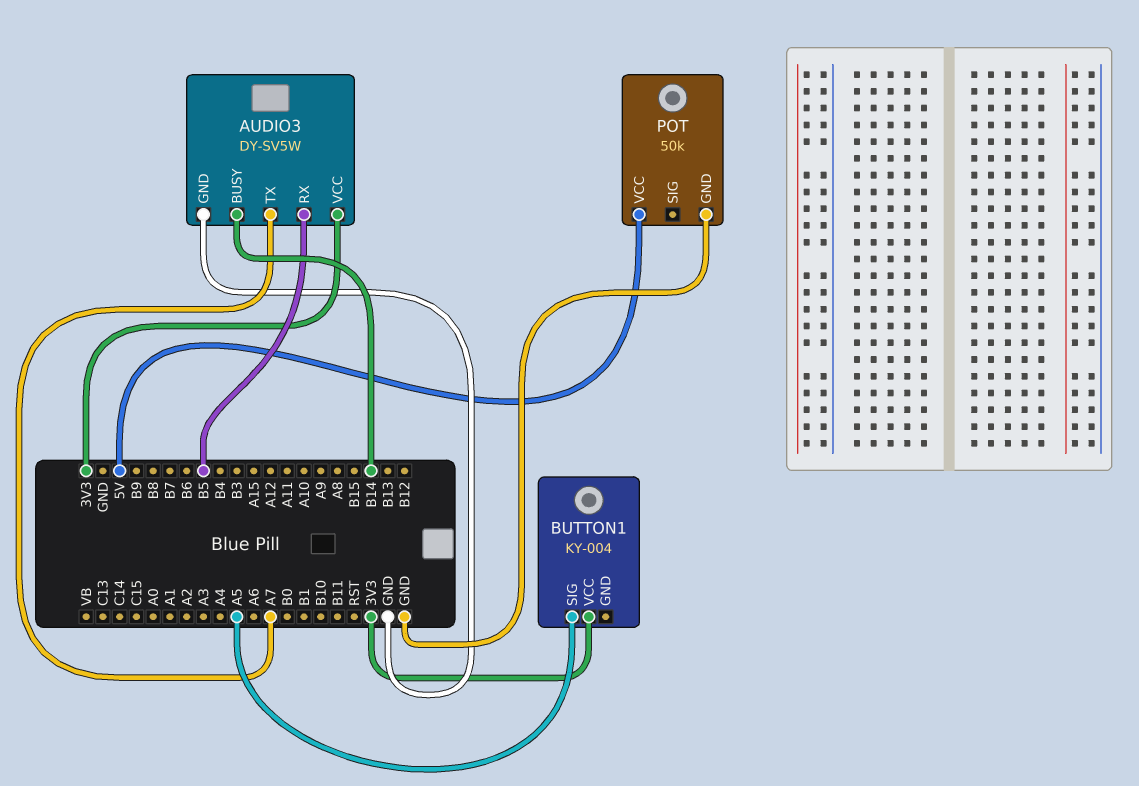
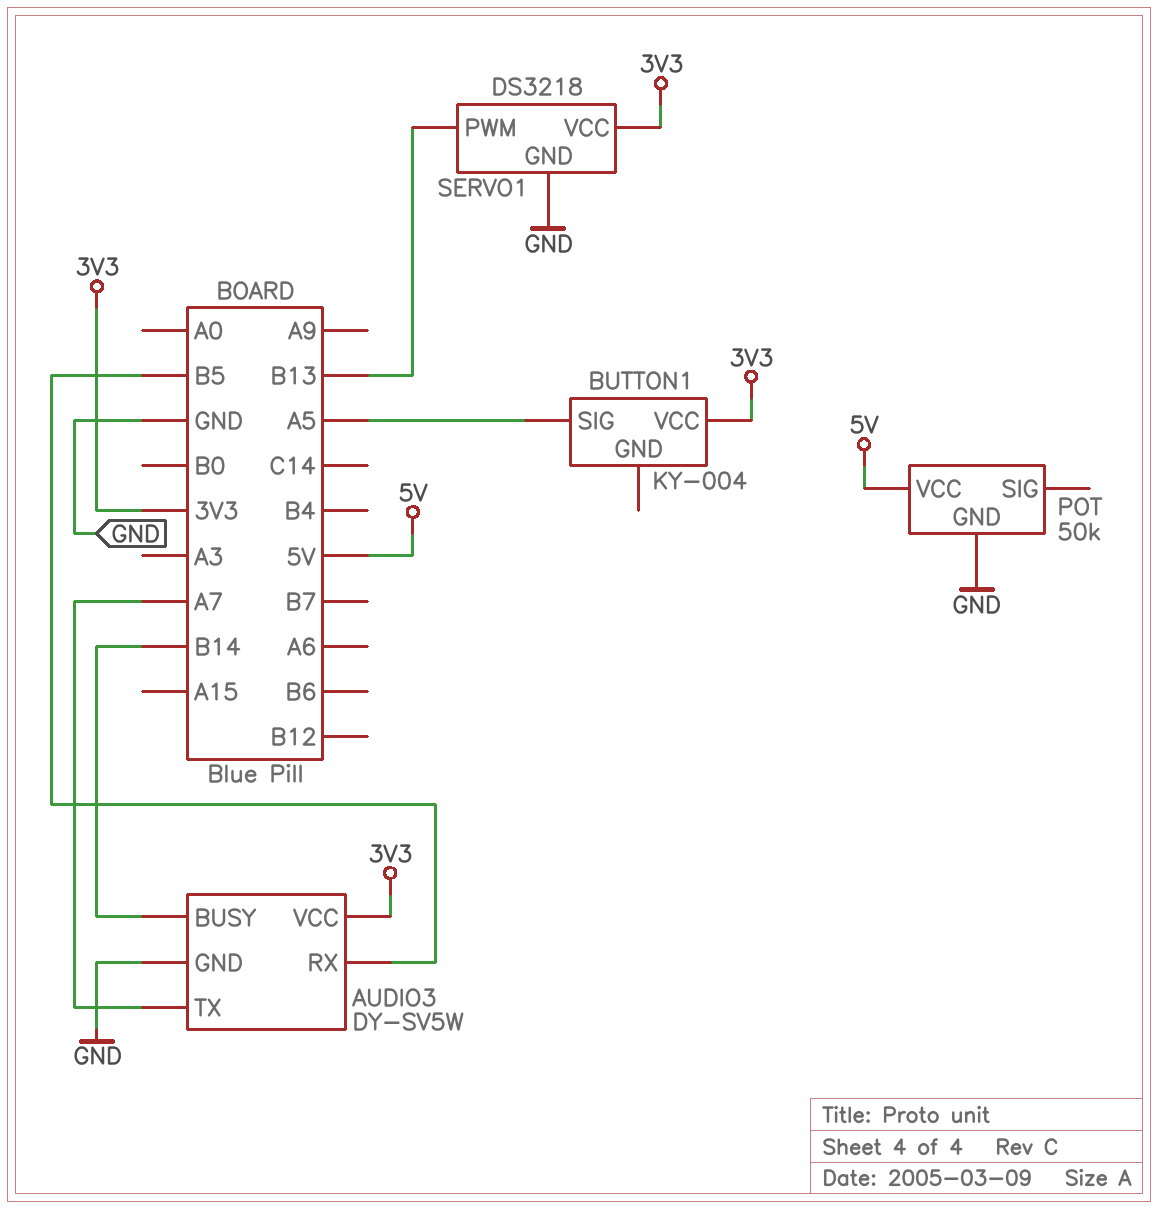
SERVO1: none -> DS3218
SERVO1 pin GND: none -> GND
SERVO1 pin PWM: none -> B13
SERVO1 pin VCC: none -> 3V3

